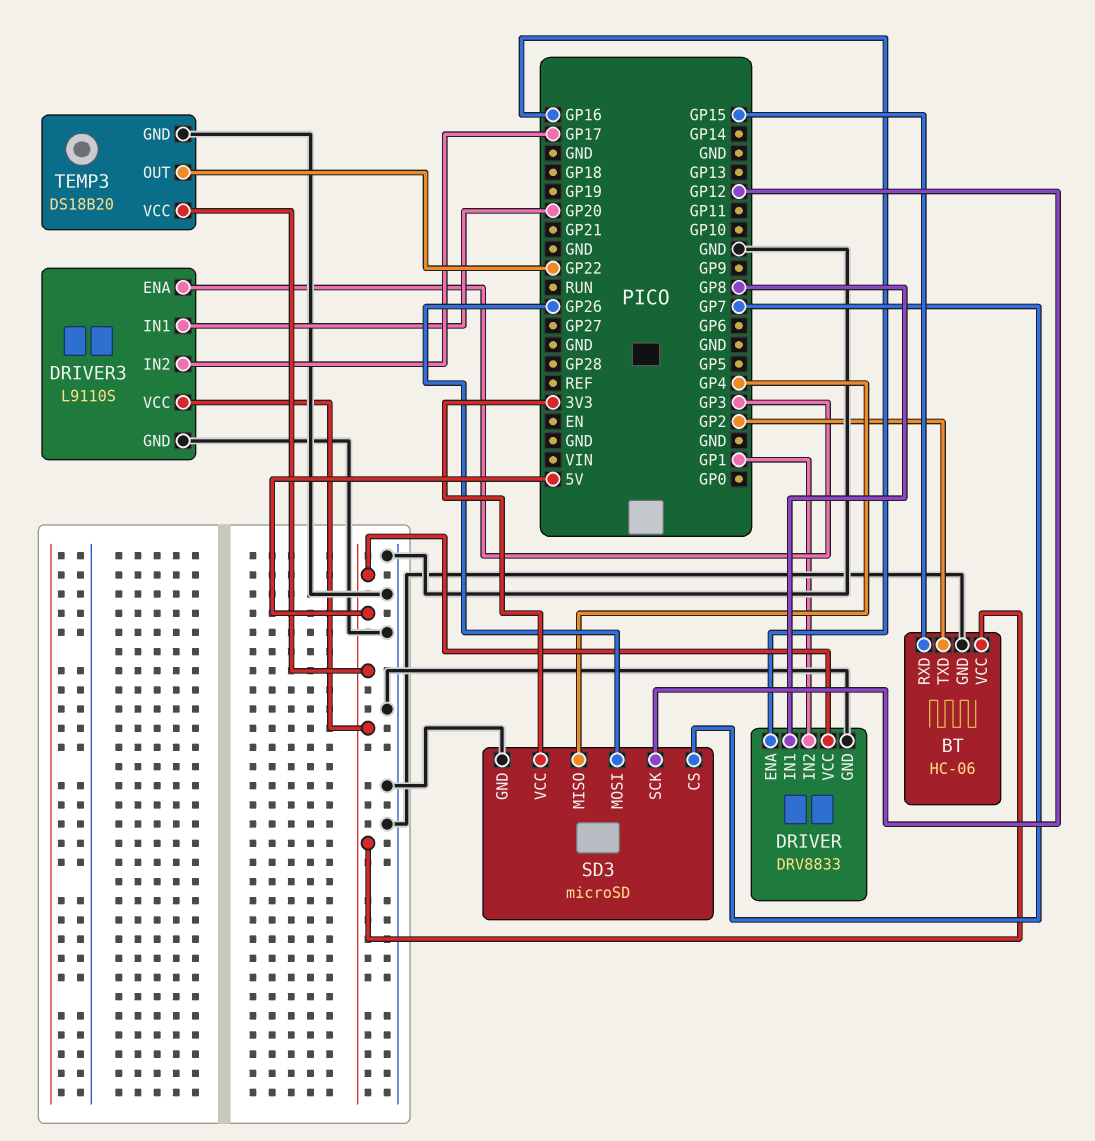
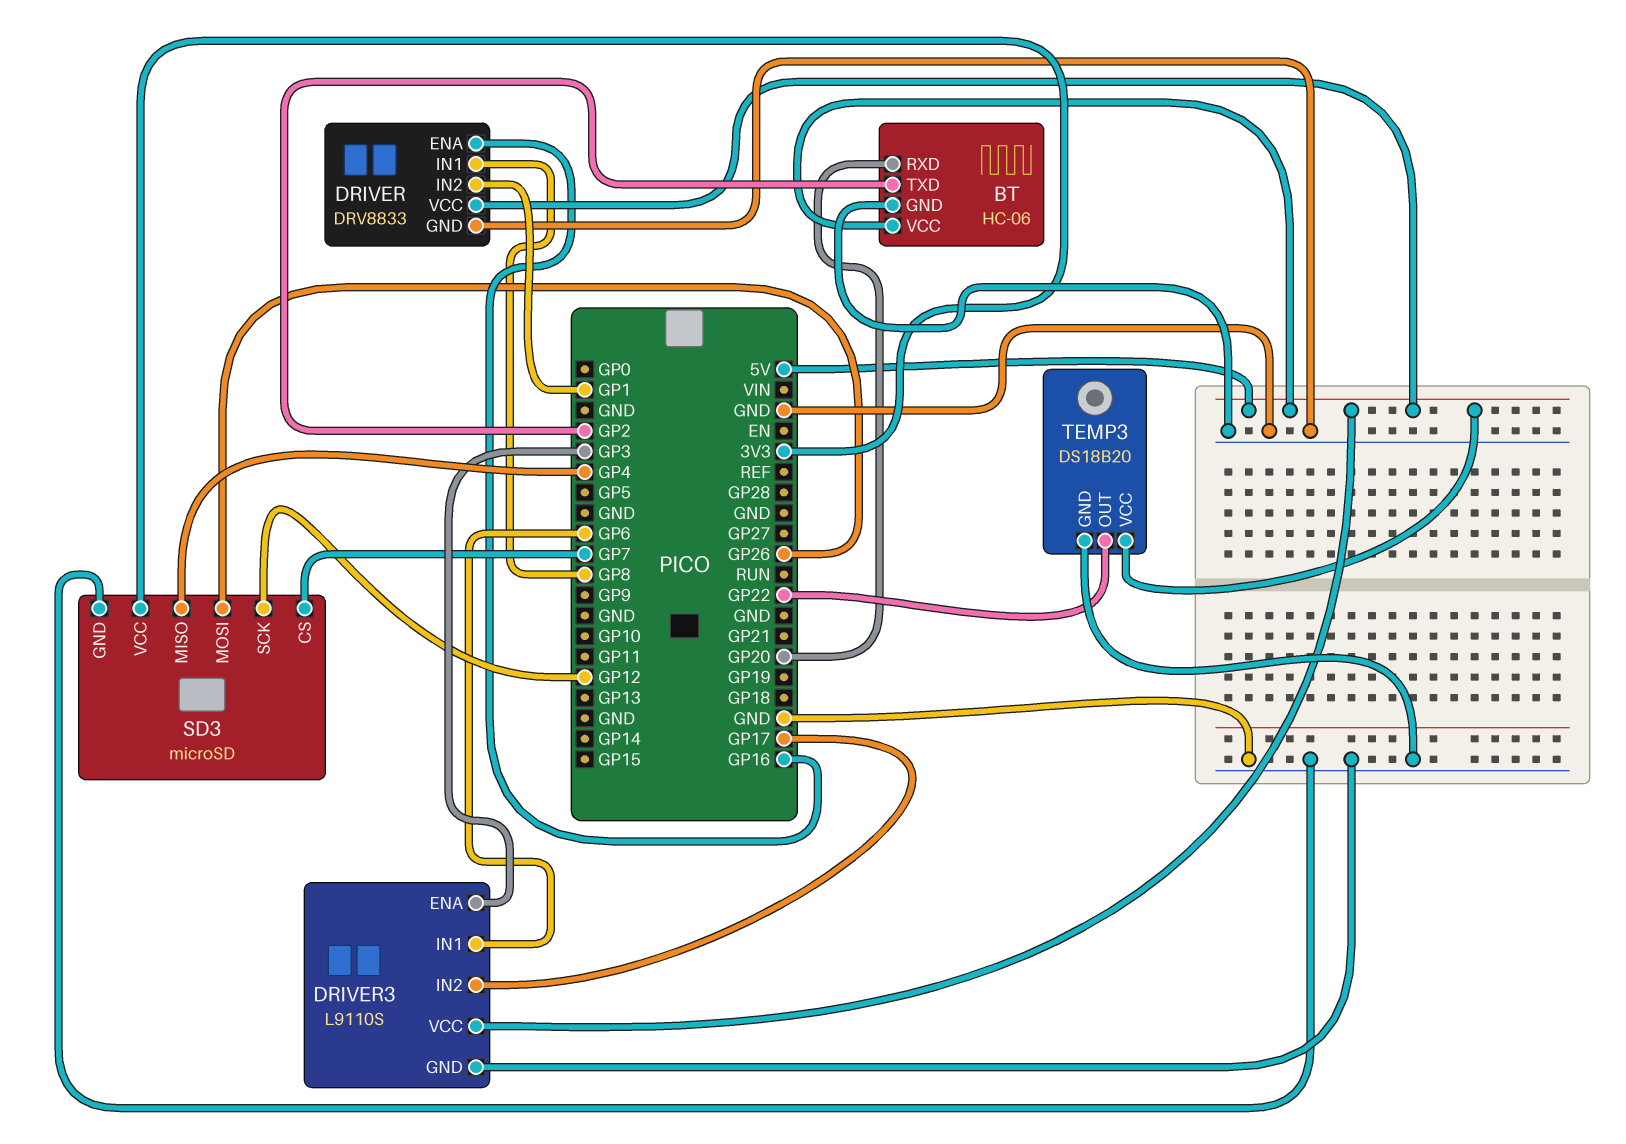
BT pin RXD: GP15 -> GP20
DRIVER3 pin IN1: GP20 -> GP6

